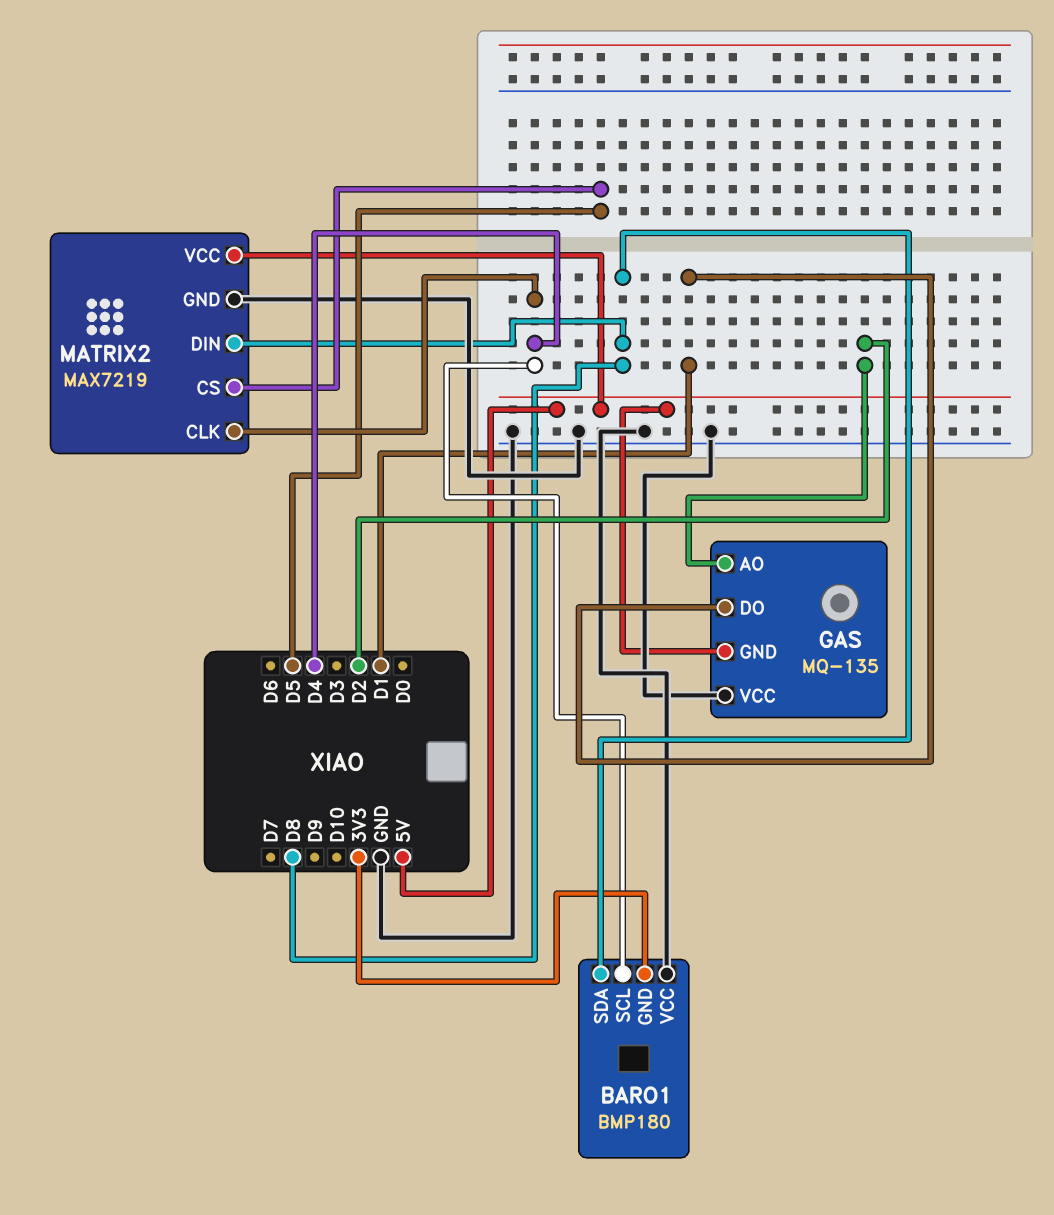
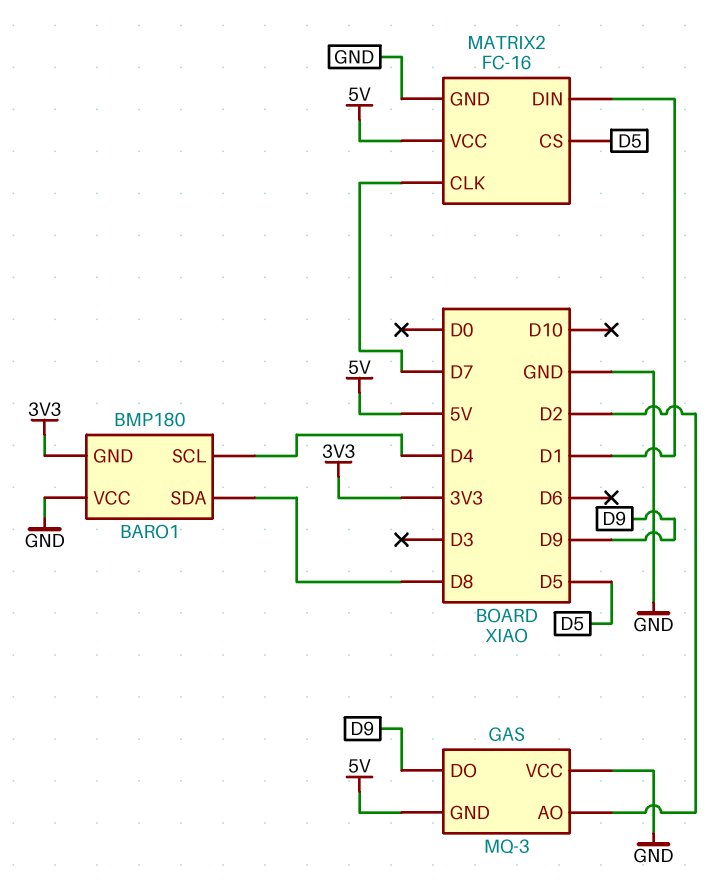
GAS: MQ-135 -> MQ-3
GAS pin DO: D1 -> D9
MATRIX2: MAX7219 -> FC-16
MATRIX2 pin CLK: D4 -> D7
MATRIX2 pin DIN: D8 -> D1

